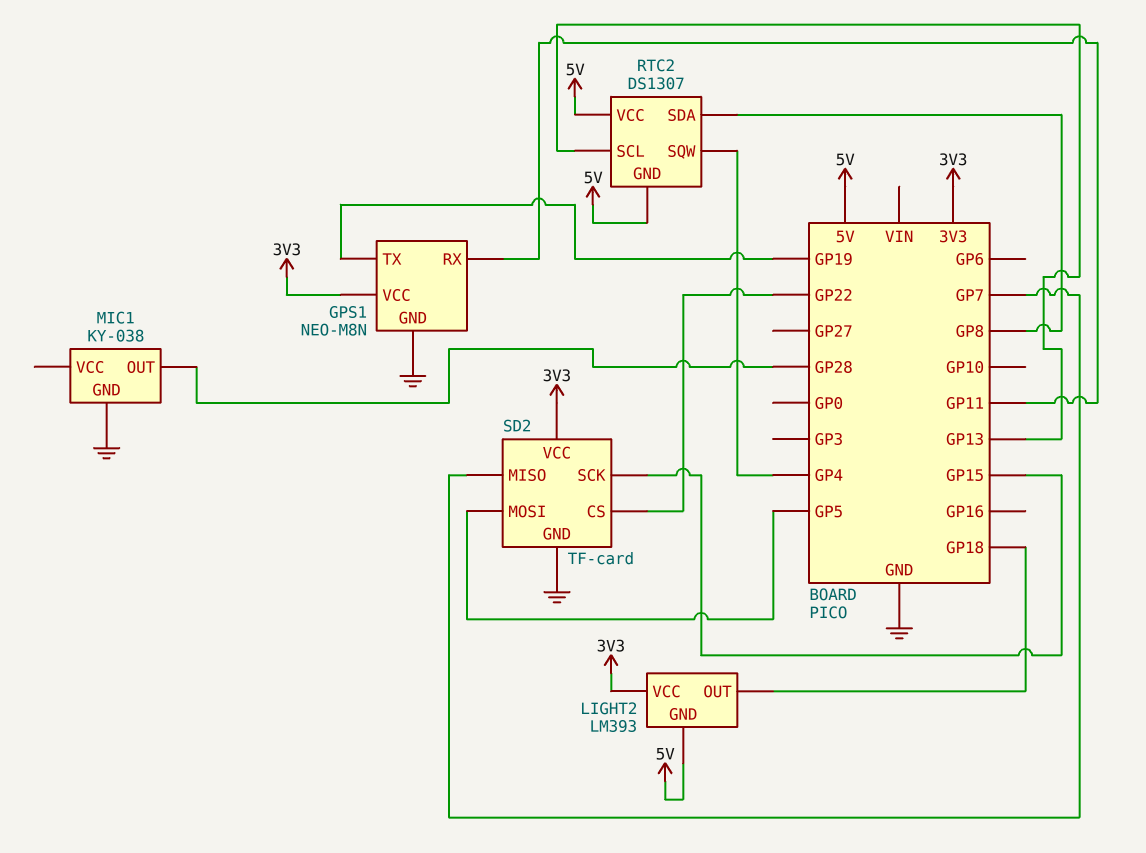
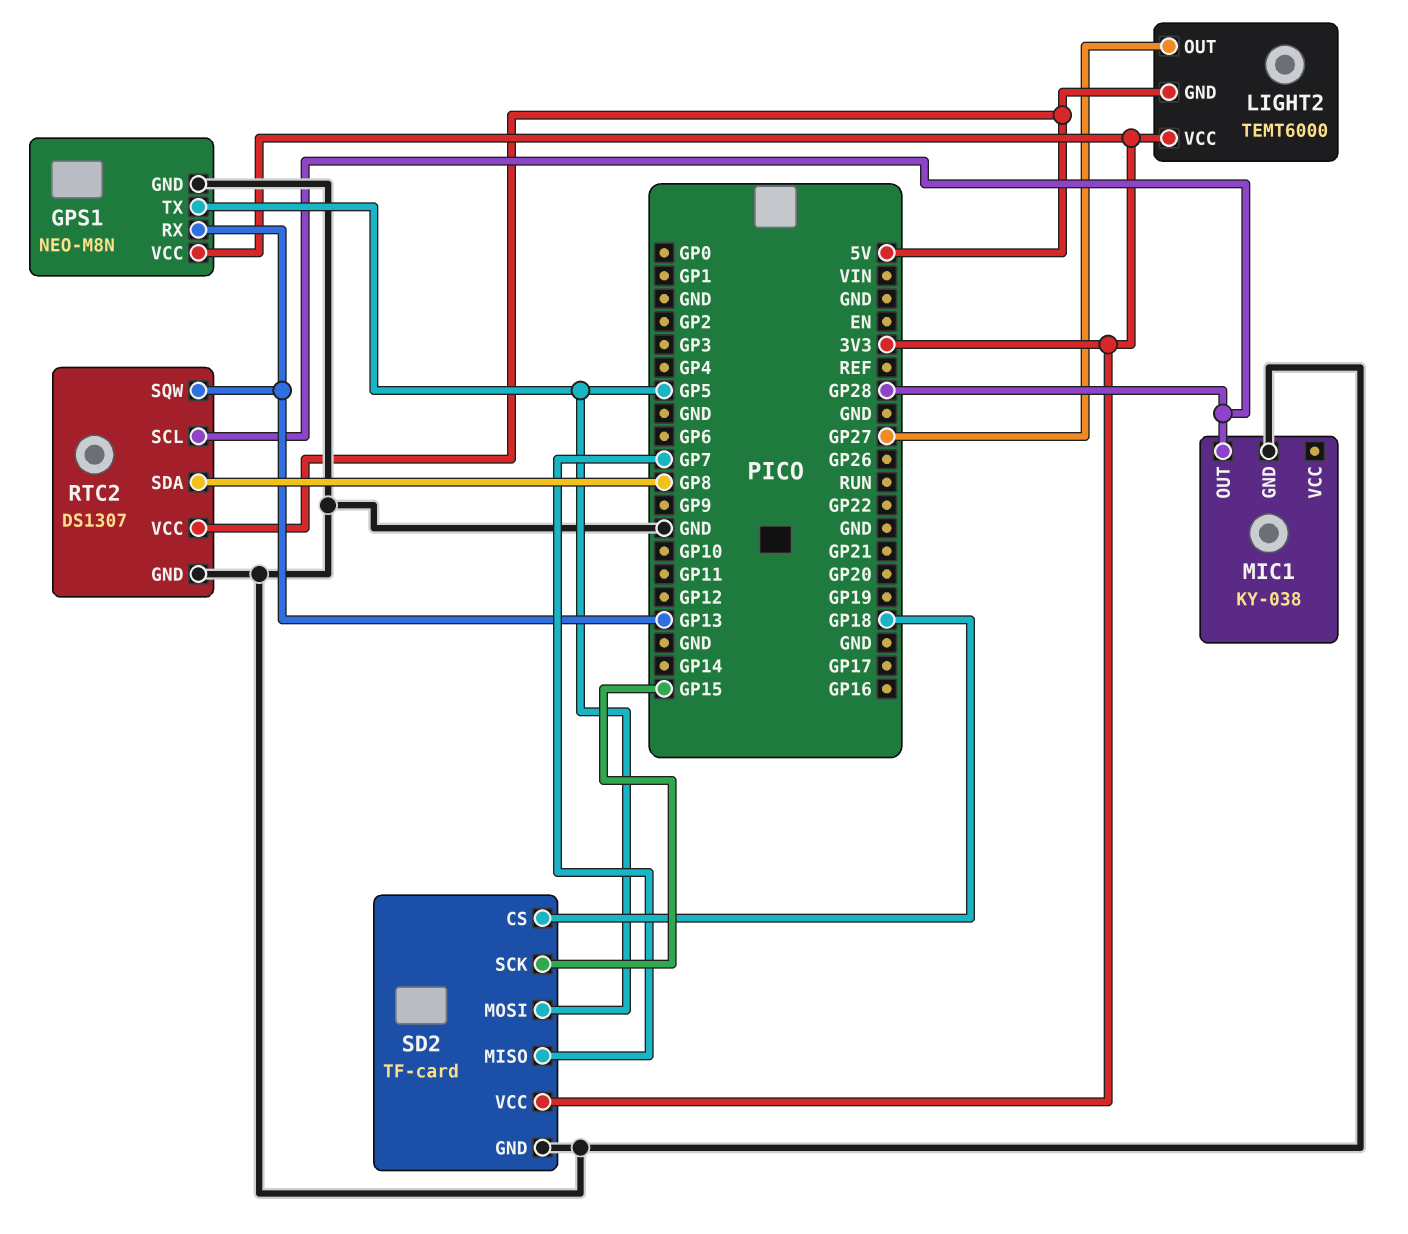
GPS1 pin RX: GP11 -> GP13
GPS1 pin TX: GP19 -> GP5
LIGHT2: LM393 -> TEMT6000
LIGHT2 pin OUT: GP18 -> GP27
RTC2 pin GND: 5V -> GND
RTC2 pin SCL: GP13 -> GP28
RTC2 pin SQW: GP4 -> GP13
SD2 pin CS: GP22 -> GP18

